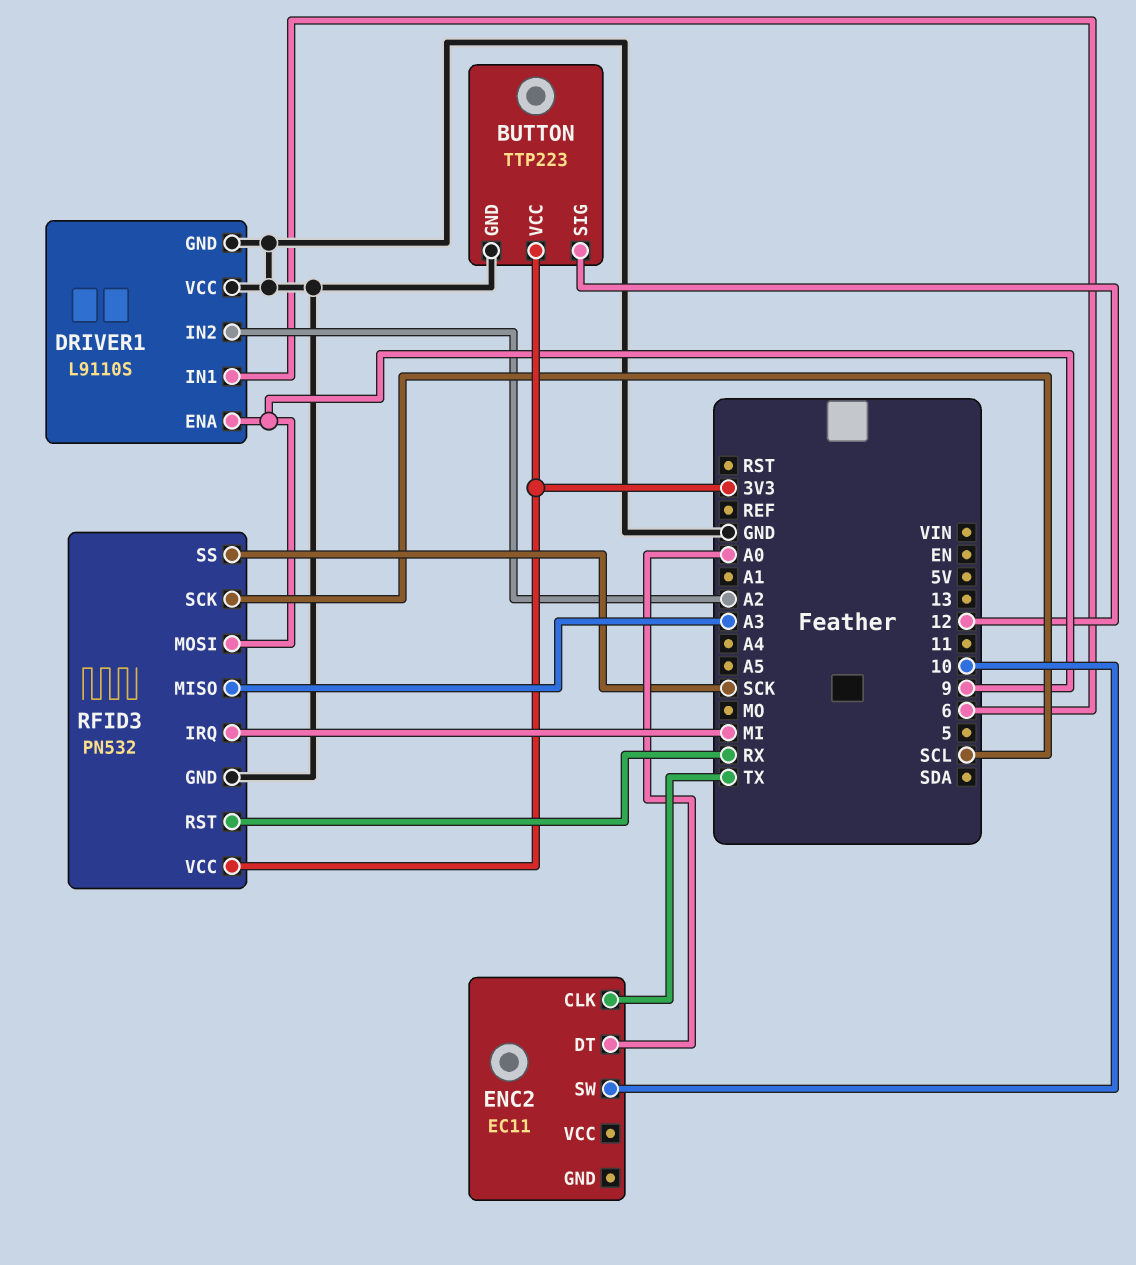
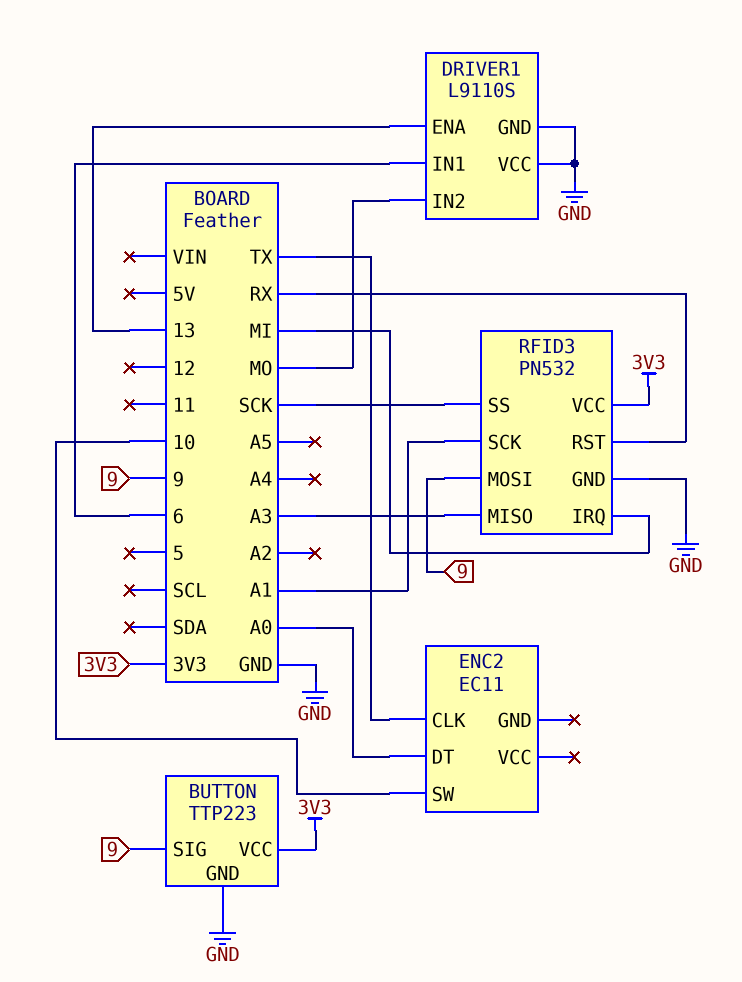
BUTTON pin SIG: 12 -> 9
DRIVER1 pin ENA: 9 -> 13
DRIVER1 pin IN2: A2 -> MO
RFID3 pin SCK: SCL -> A1

